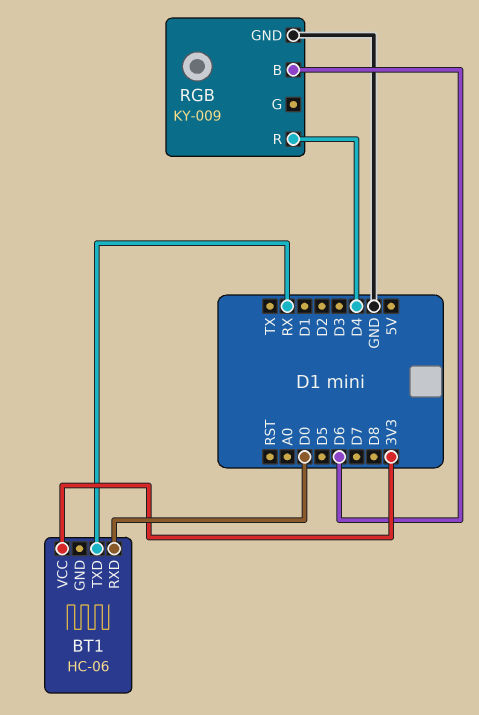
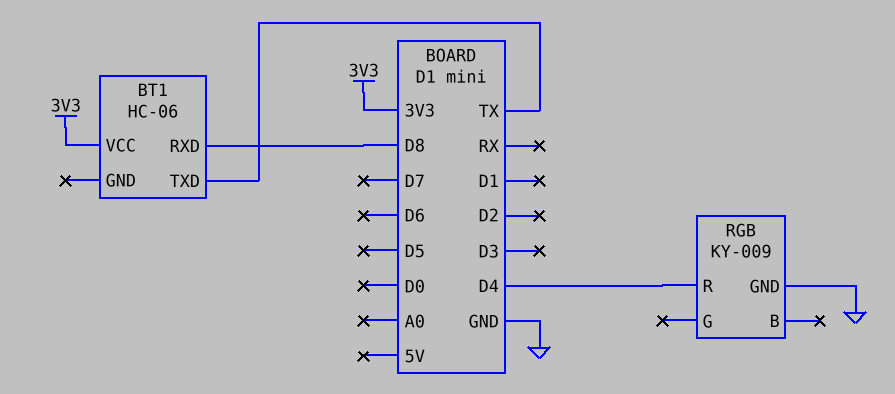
BT1 pin RXD: D0 -> D8
BT1 pin TXD: RX -> TX
RGB pin B: D6 -> none

